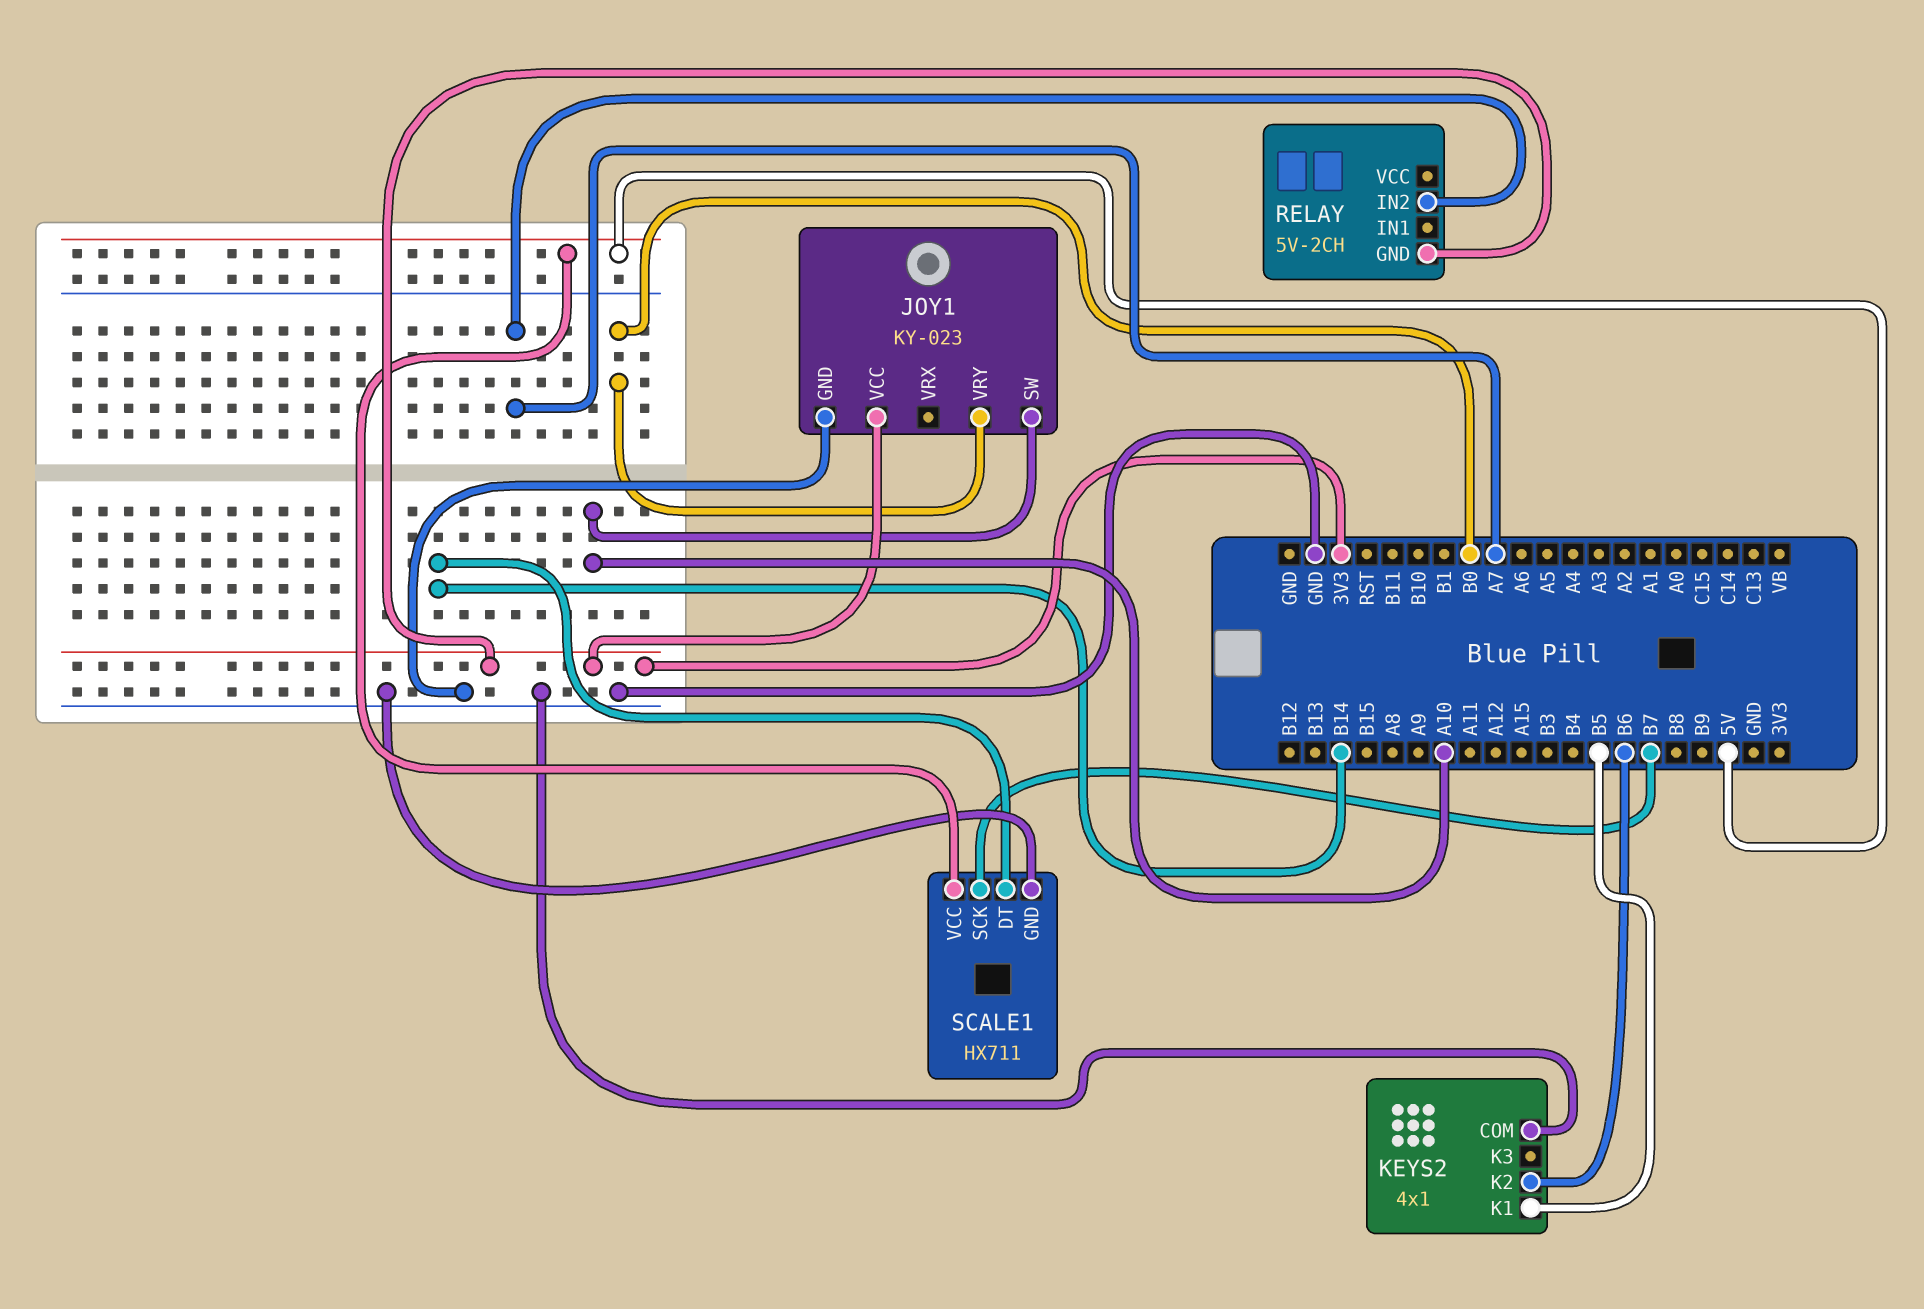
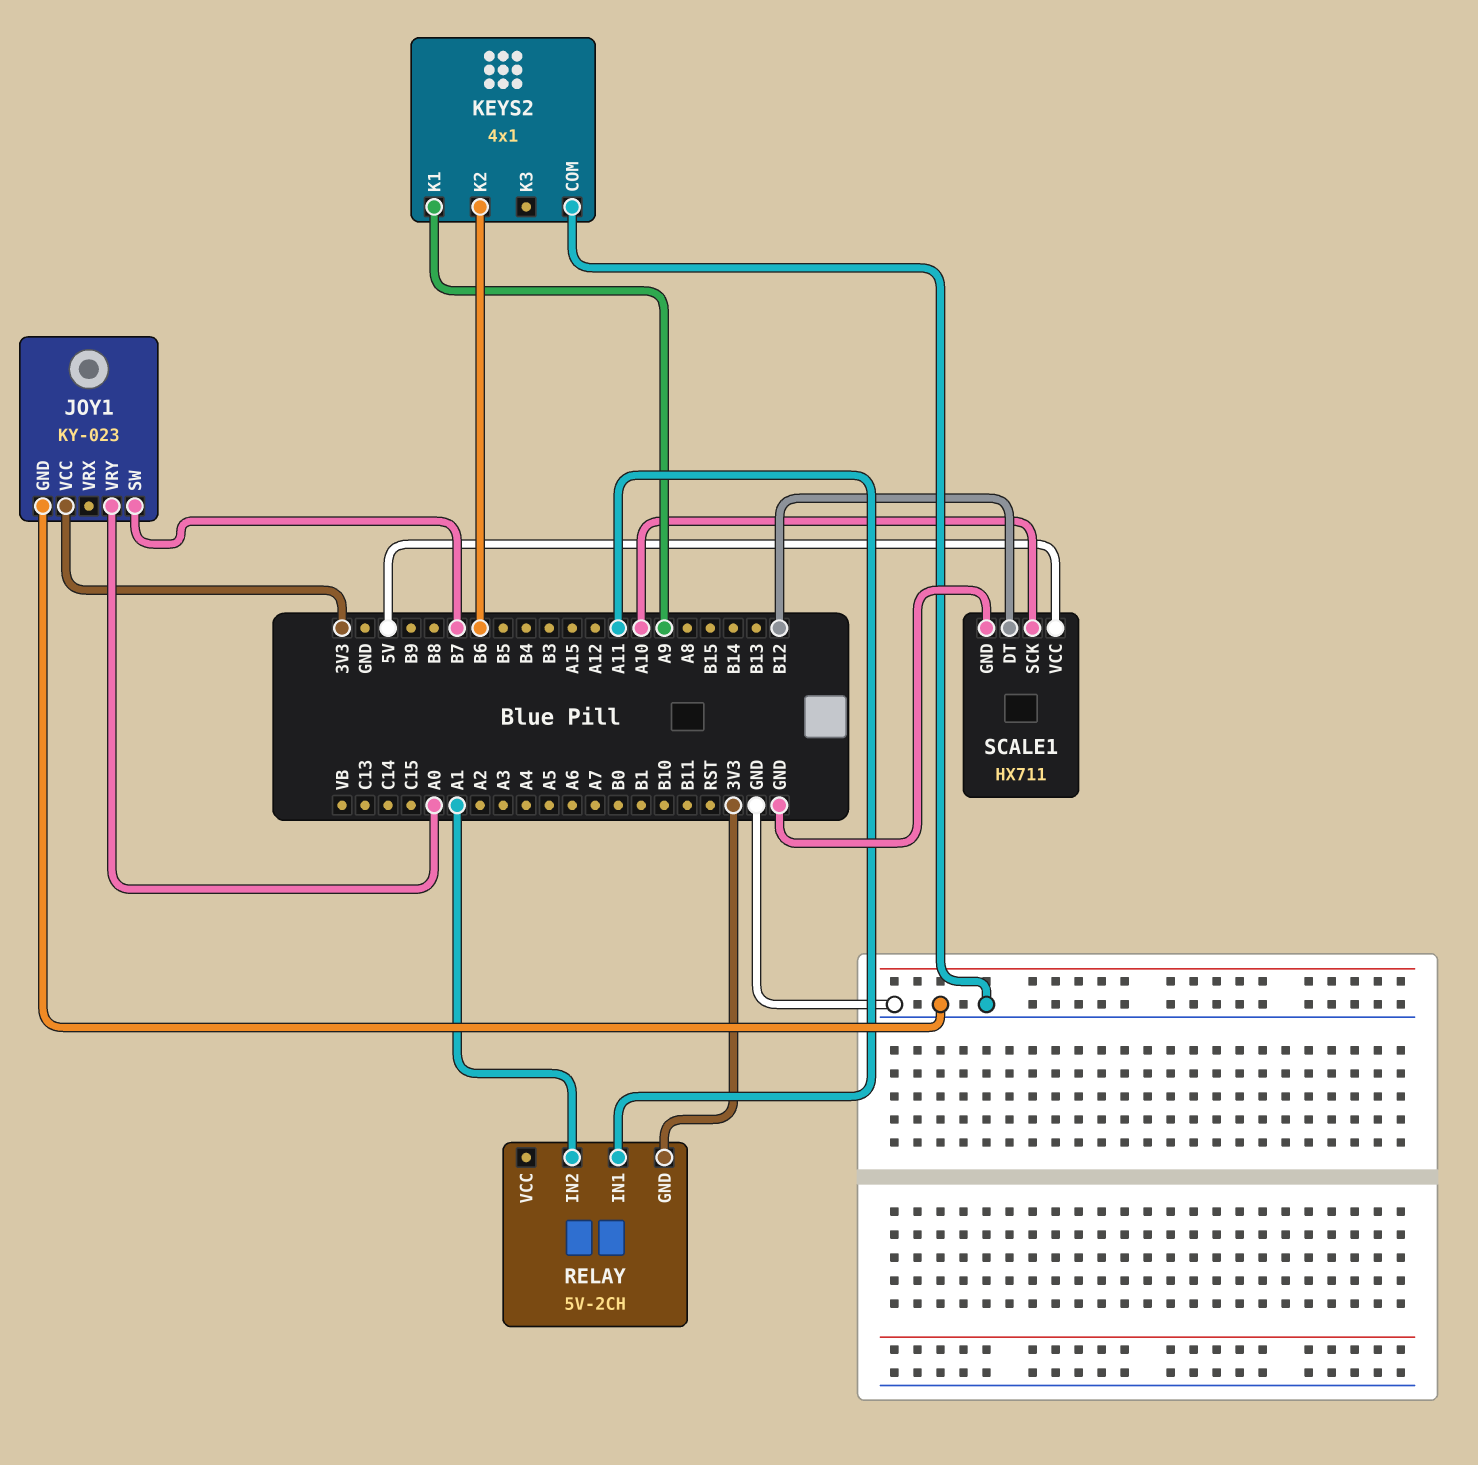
JOY1 pin SW: A10 -> B7
JOY1 pin VRY: B0 -> A0
KEYS2 pin K1: B5 -> A9
RELAY pin IN1: none -> A11
RELAY pin IN2: A7 -> A1
SCALE1 pin DT: B14 -> B12
SCALE1 pin SCK: B7 -> A10

